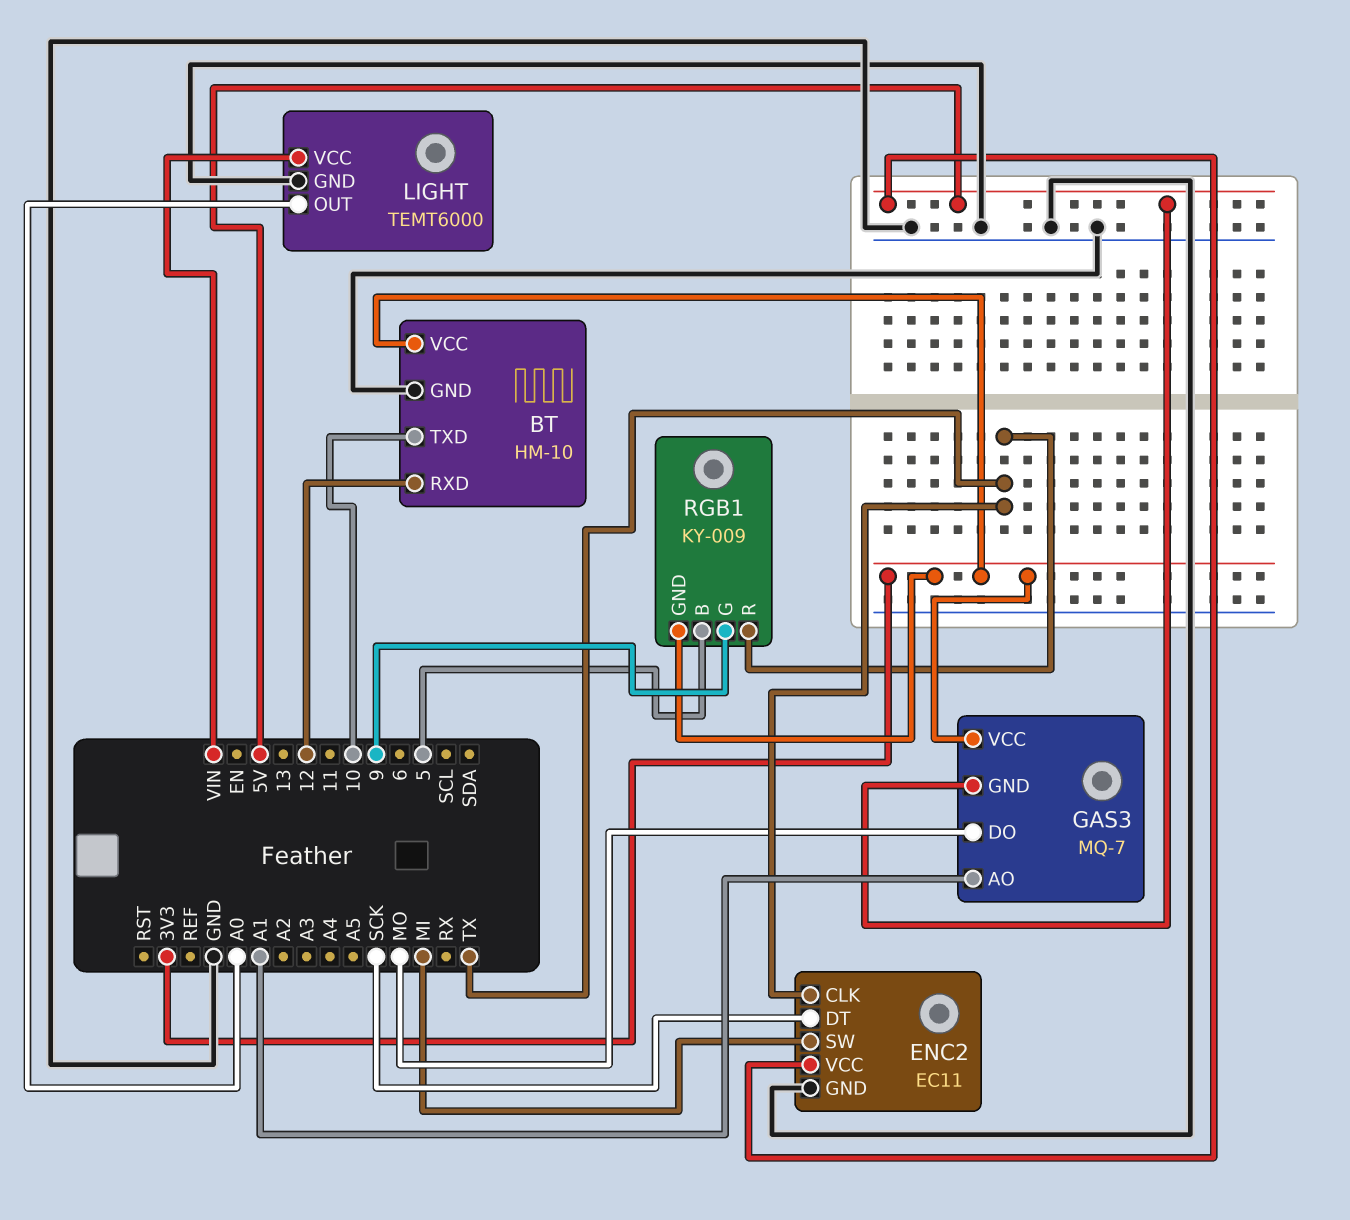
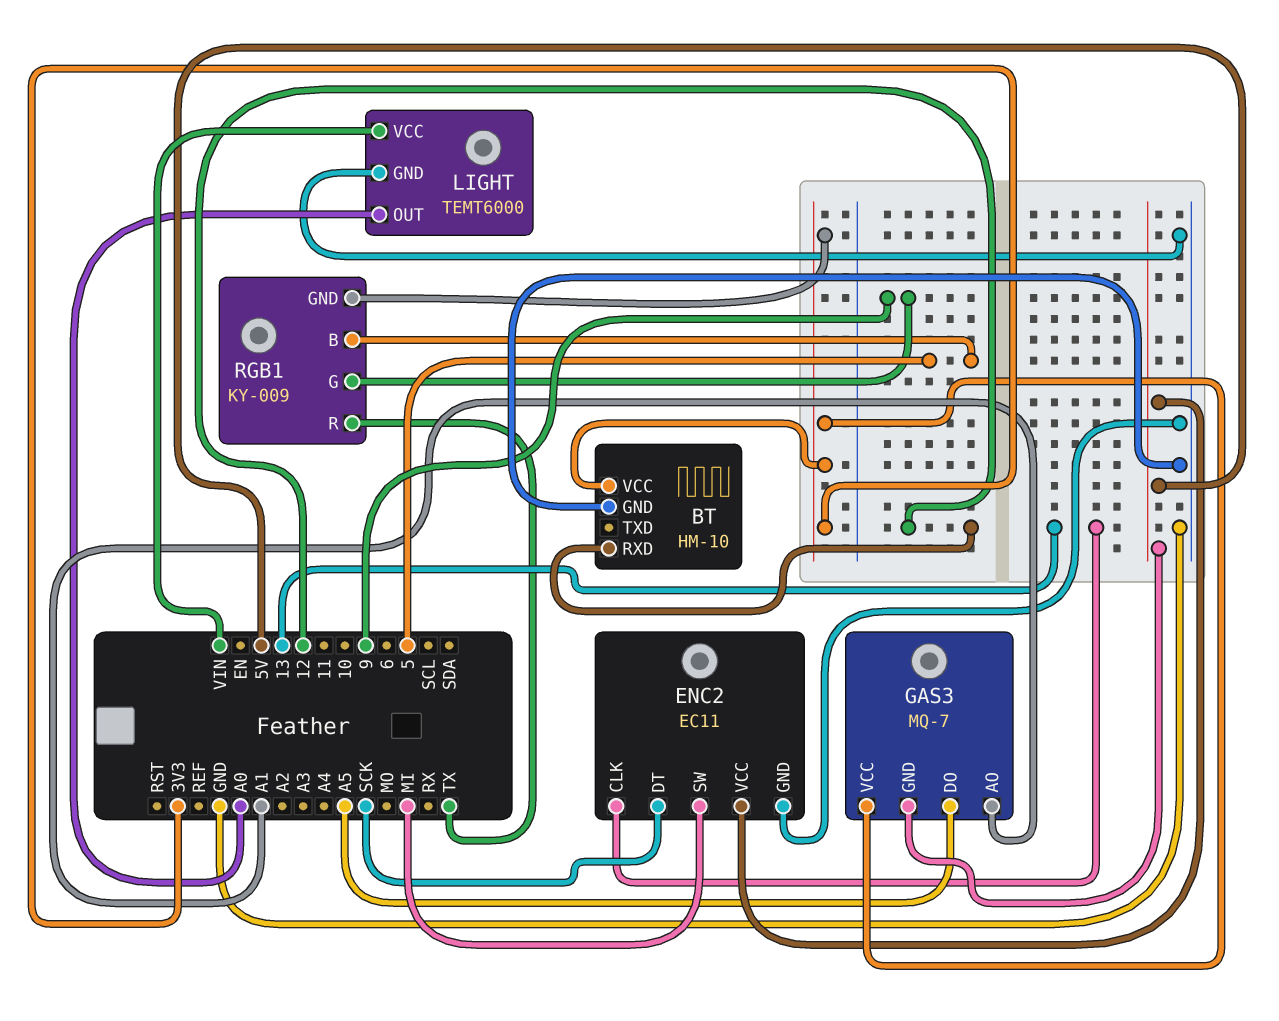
BT pin TXD: 10 -> none
ENC2 pin CLK: TX -> 13
GAS3 pin DO: MO -> A5

